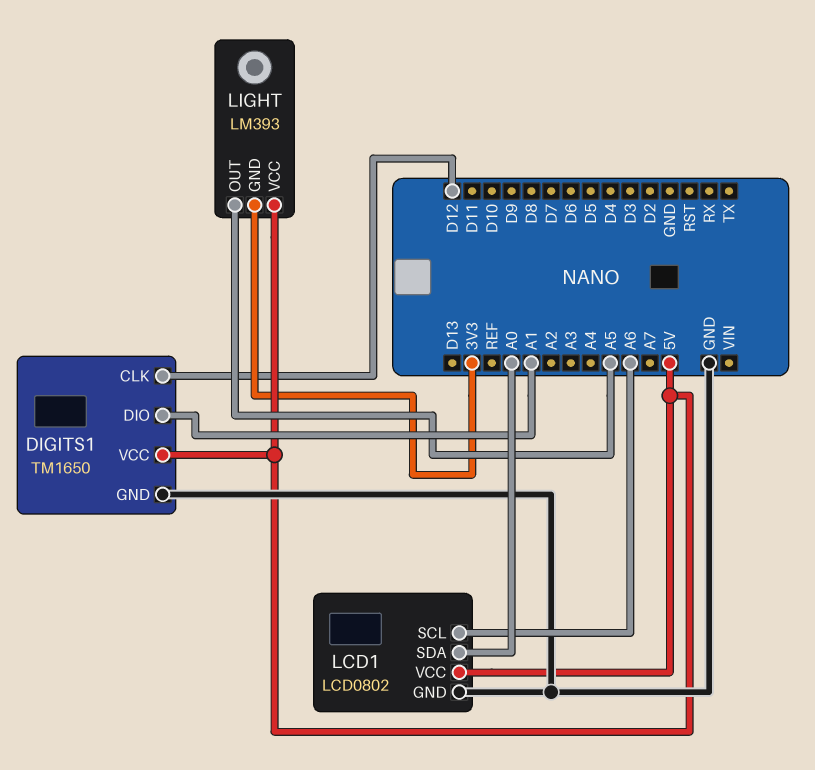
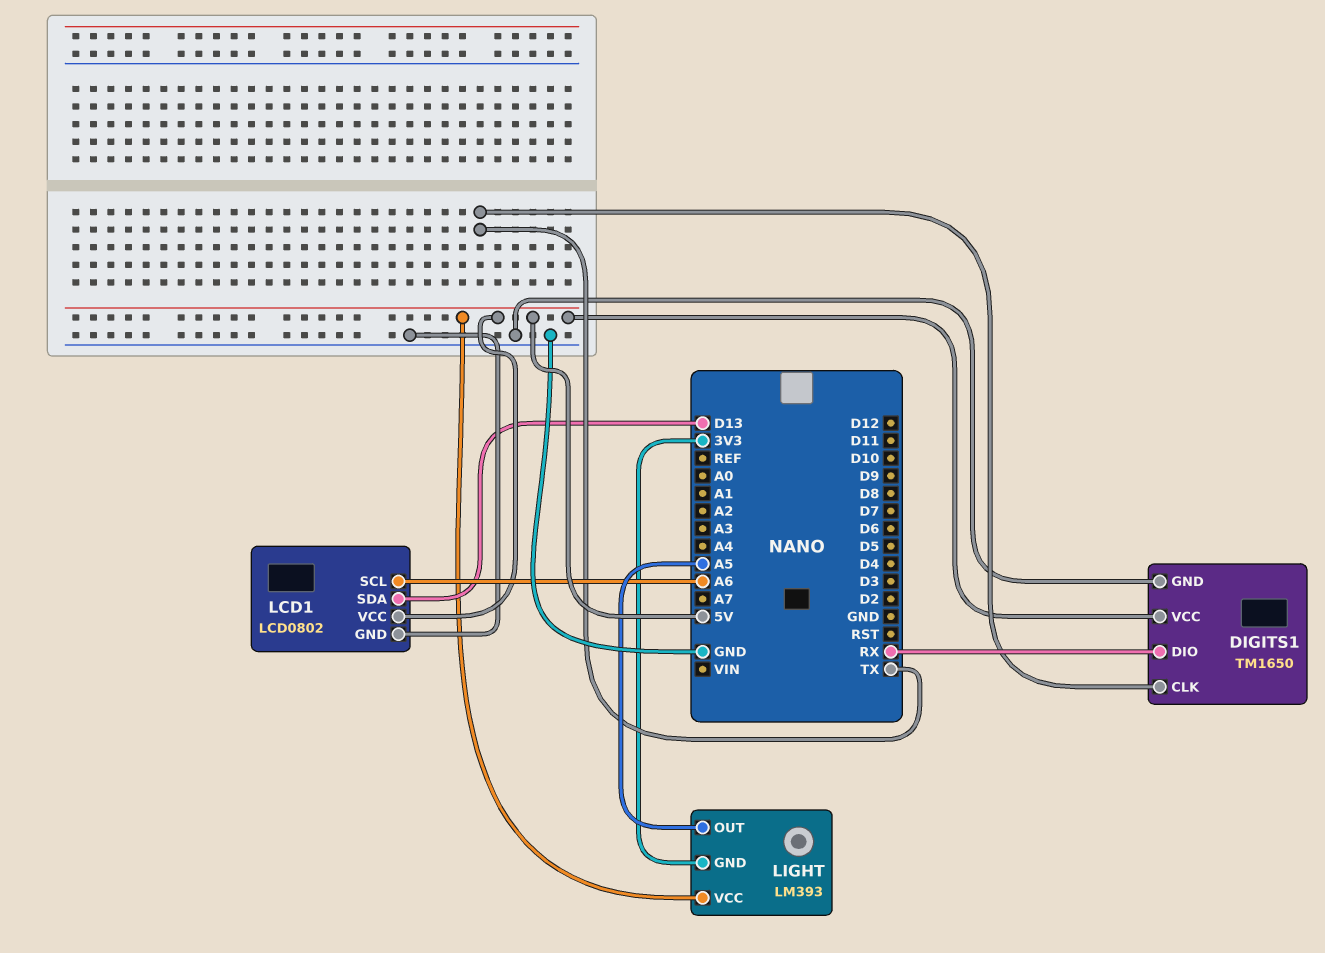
DIGITS1 pin CLK: D12 -> TX
DIGITS1 pin DIO: A1 -> RX
LCD1 pin SDA: A0 -> D13

